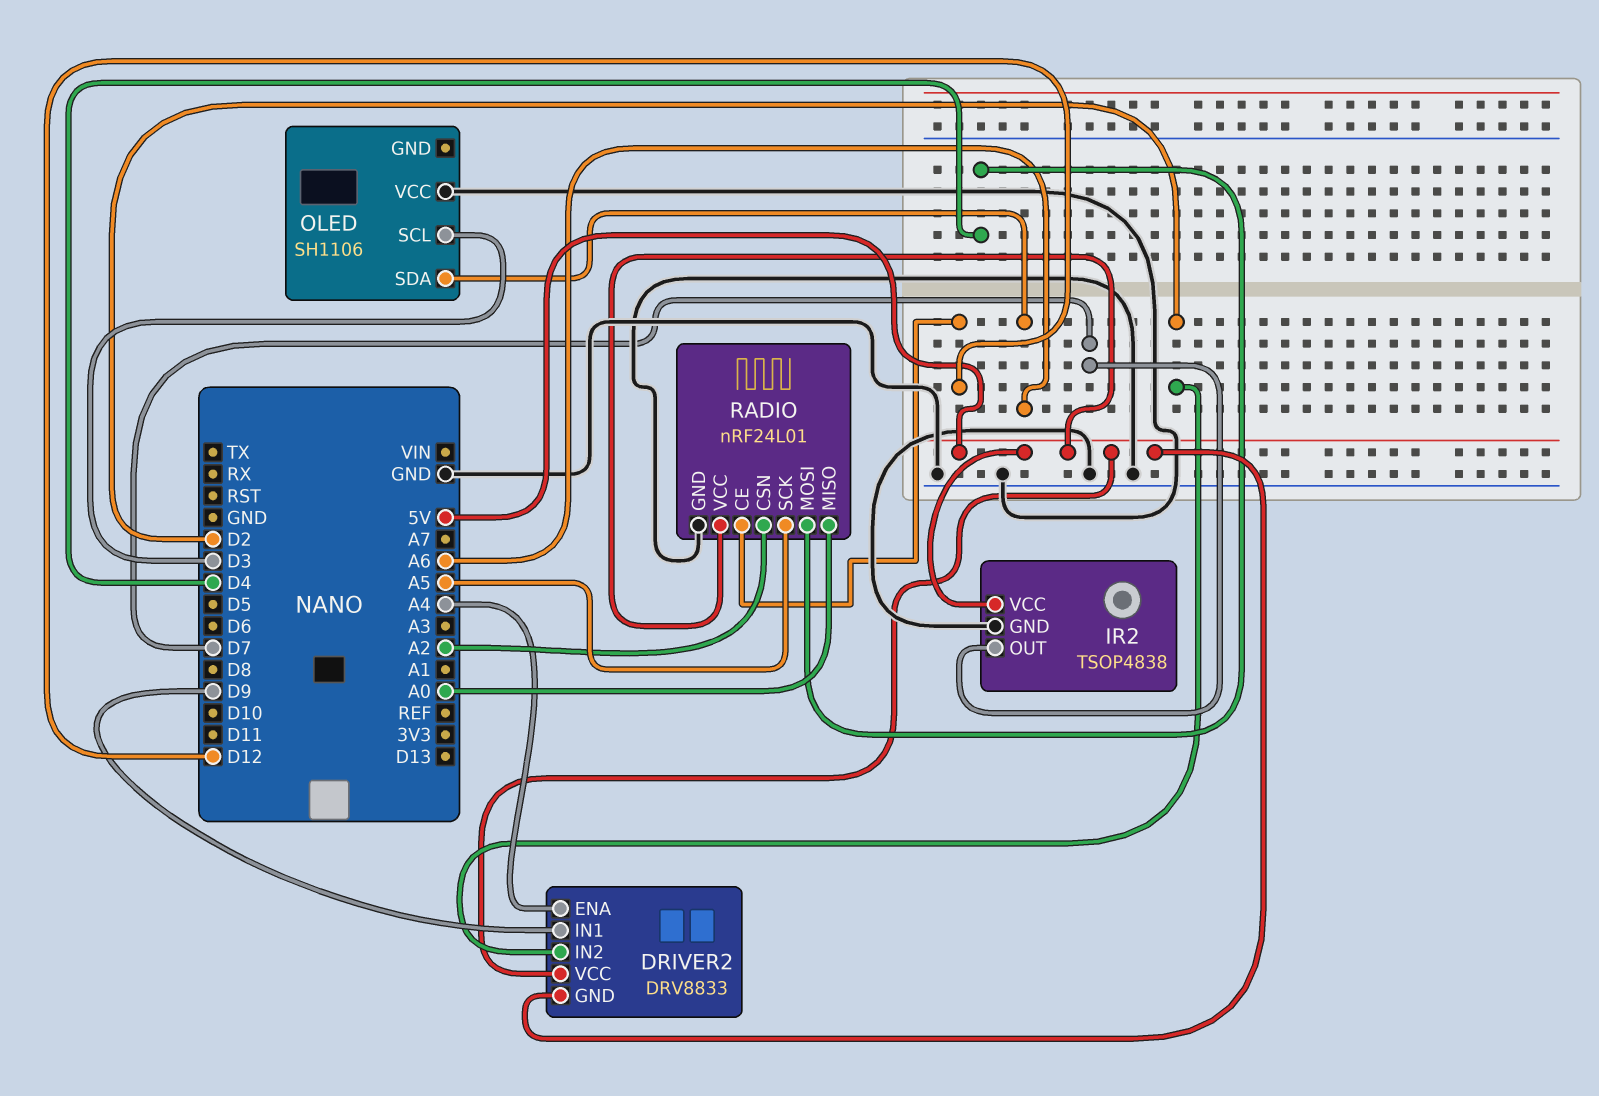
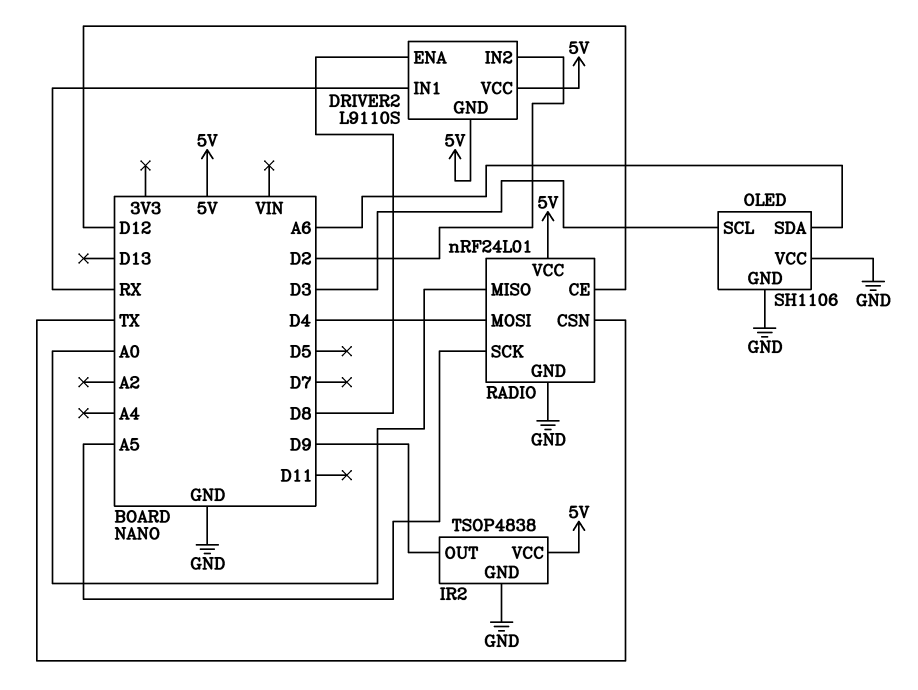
DRIVER2: DRV8833 -> L9110S
DRIVER2 pin ENA: A4 -> D8
DRIVER2 pin IN1: D9 -> RX
IR2 pin OUT: D7 -> D9
OLED pin GND: none -> GND
RADIO pin CSN: A2 -> TX

